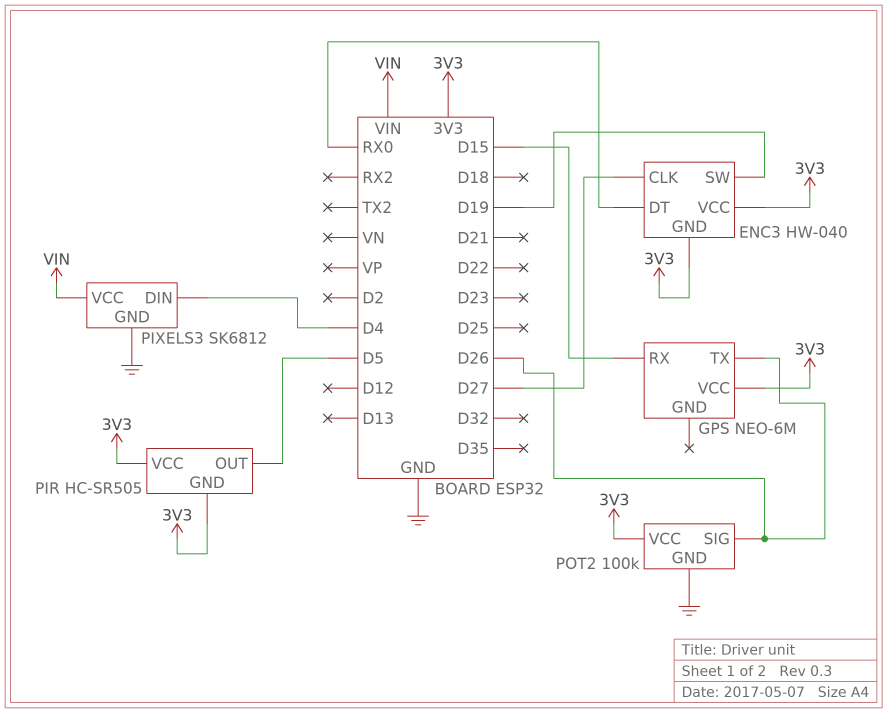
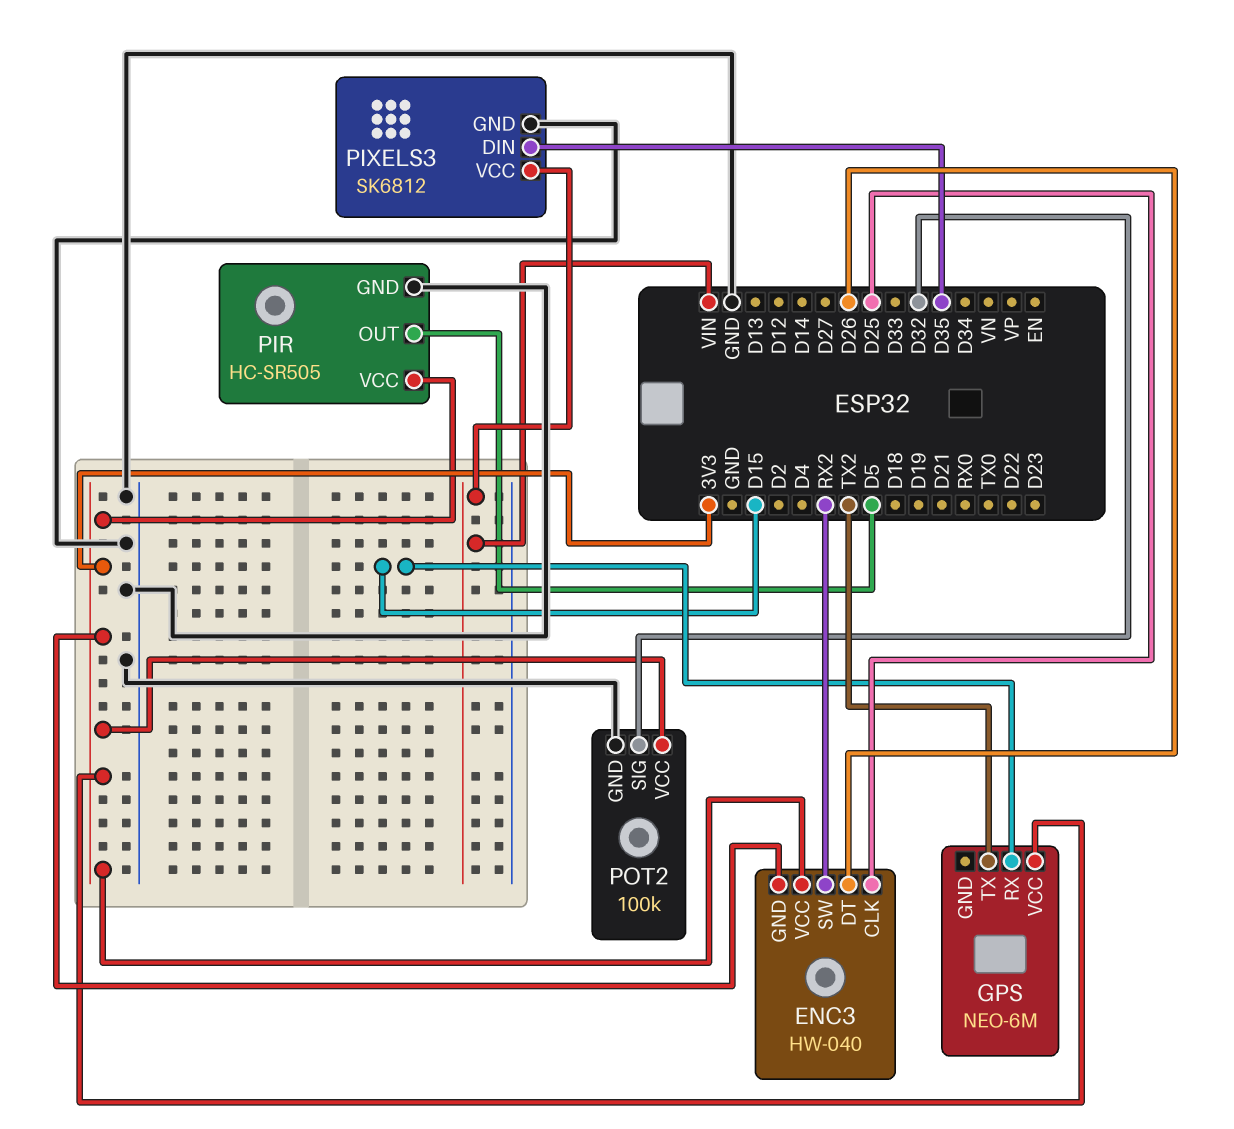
ENC3 pin CLK: D27 -> D25
ENC3 pin DT: RX0 -> D26
ENC3 pin SW: D19 -> RX2
GPS pin TX: D26 -> TX2
PIR pin GND: 3V3 -> GND
PIXELS3 pin DIN: D4 -> D35
POT2 pin SIG: D26 -> D32

